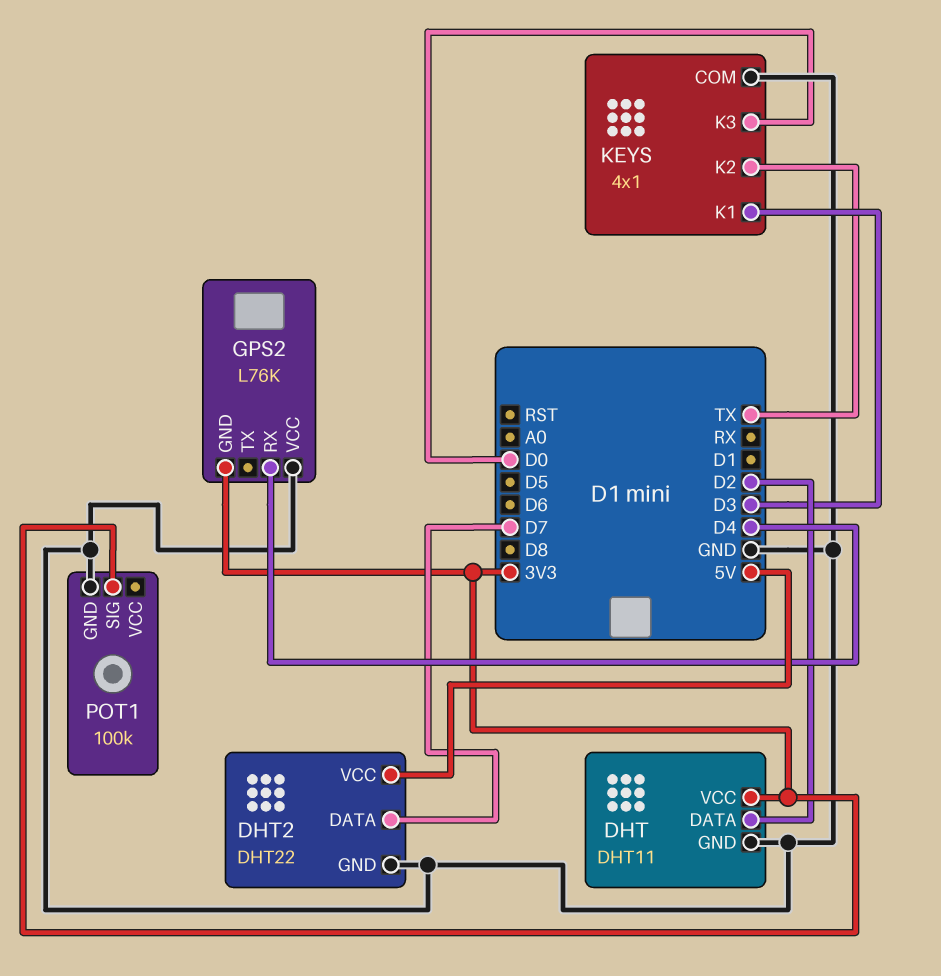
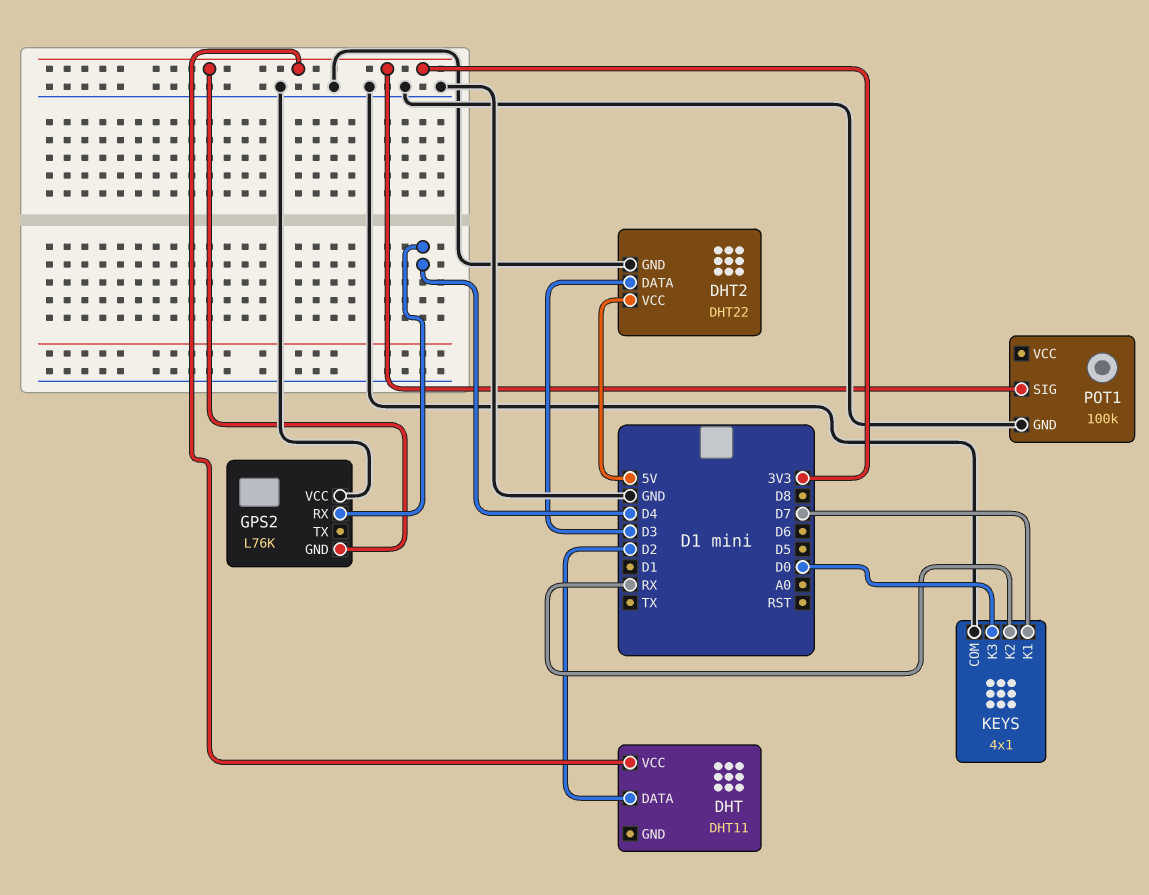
DHT pin GND: GND -> none
DHT2 pin DATA: D7 -> D3
KEYS pin K1: D3 -> D7
KEYS pin K2: TX -> RX

